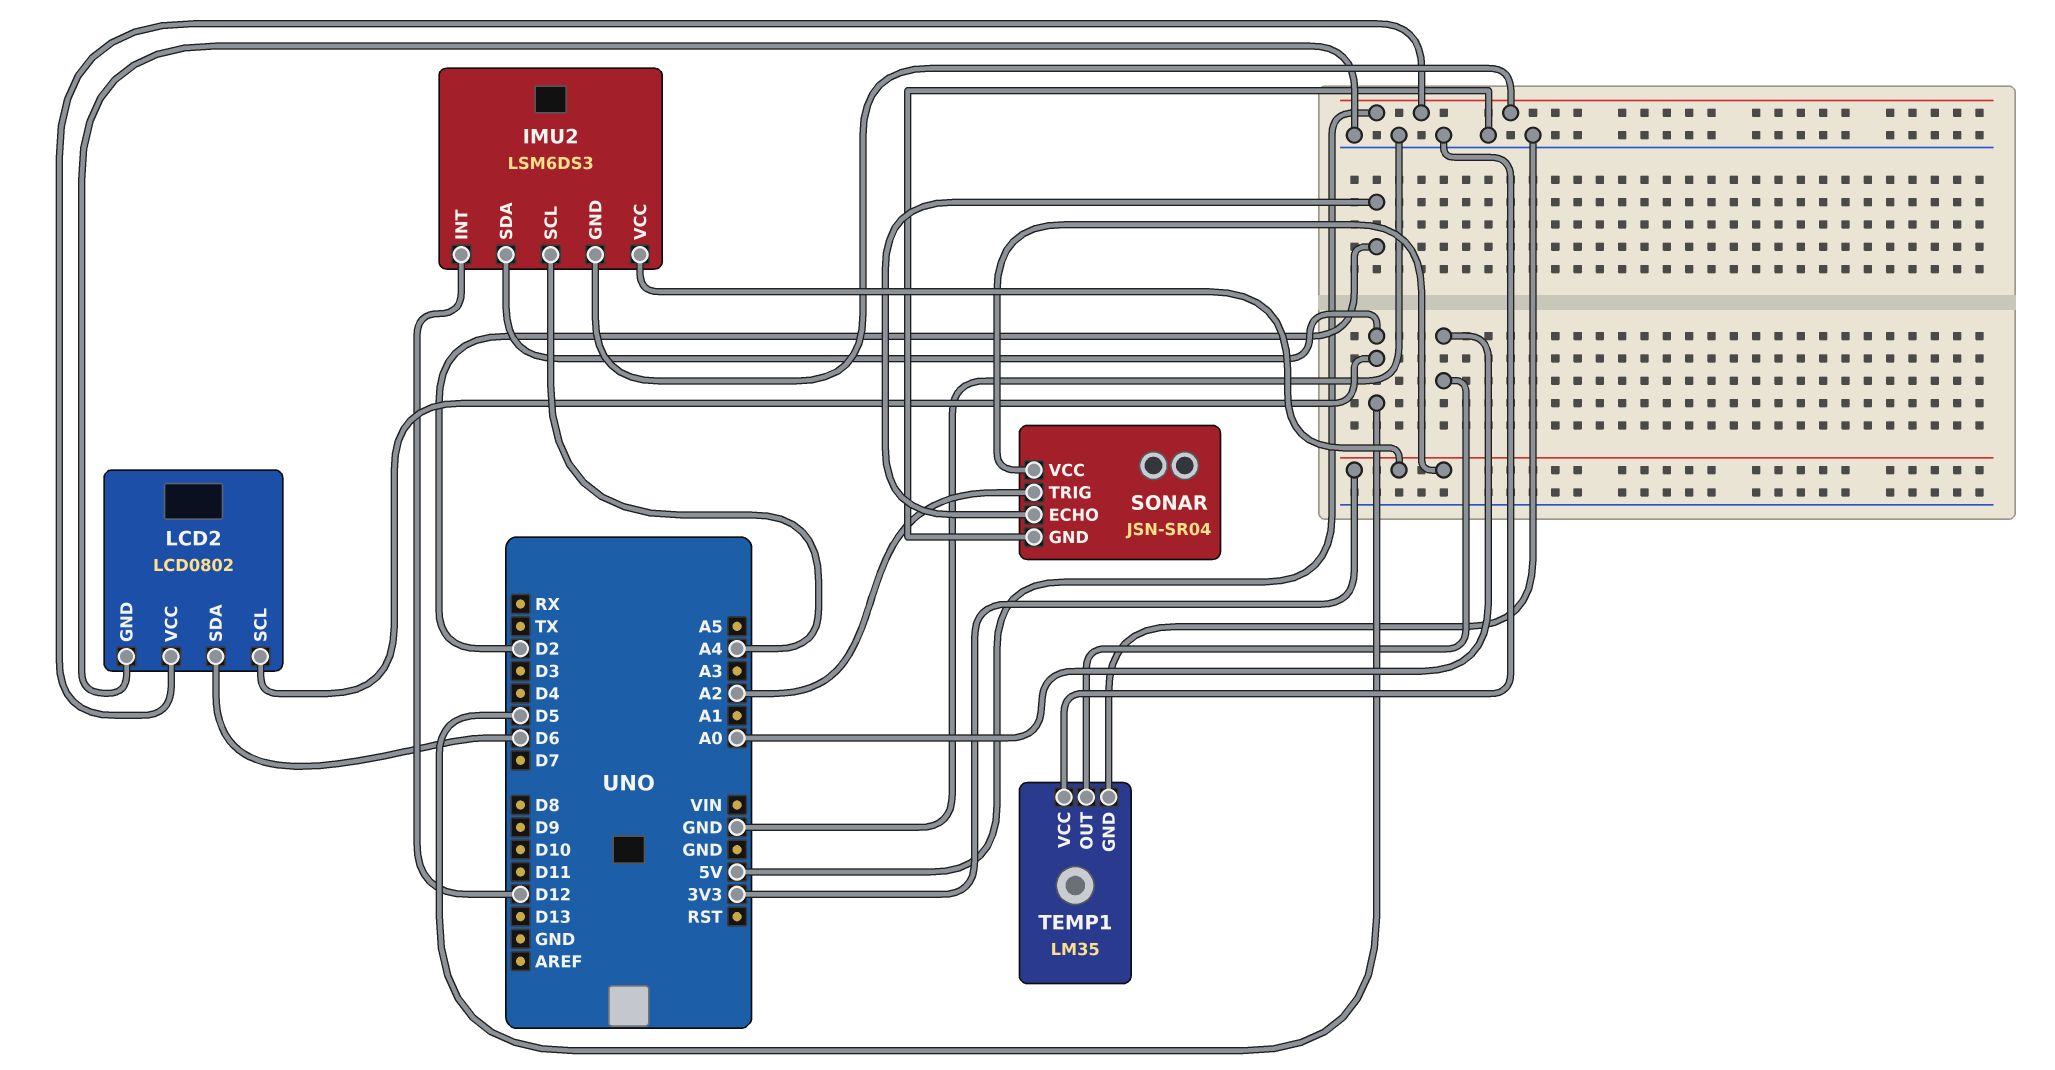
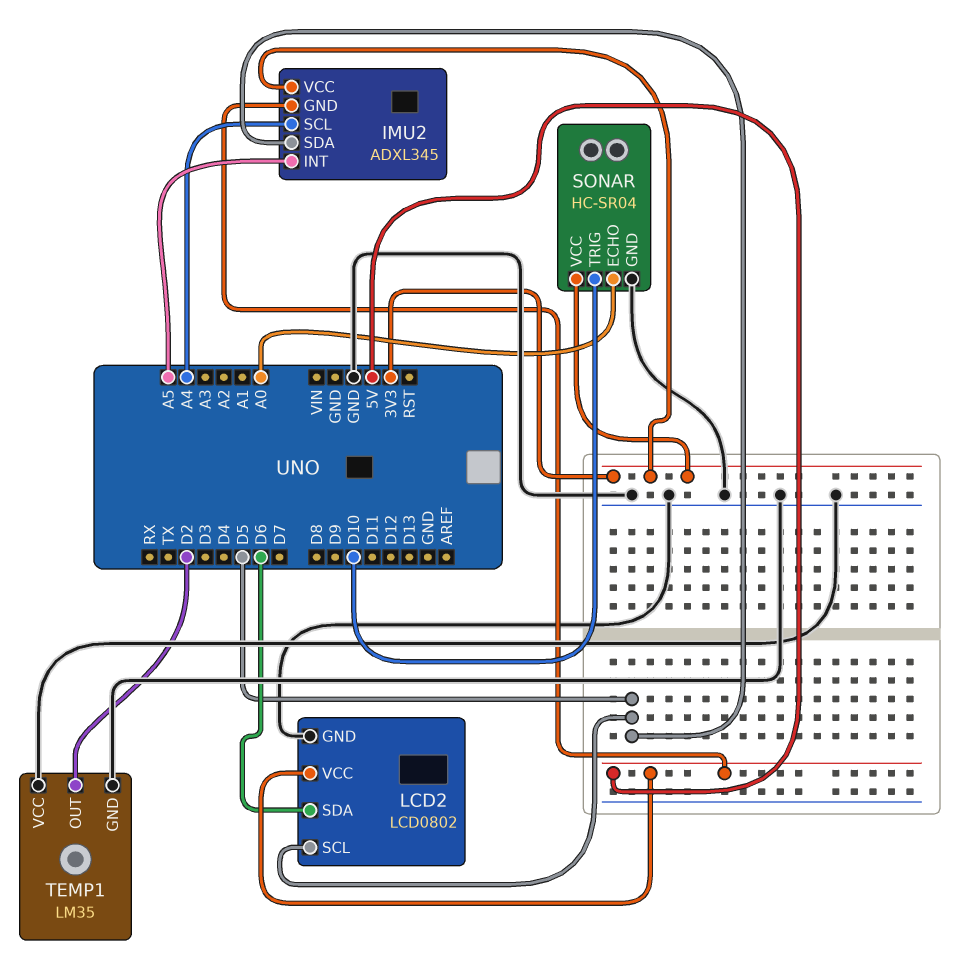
IMU2: LSM6DS3 -> ADXL345
IMU2 pin INT: D12 -> A5
SONAR: JSN-SR04 -> HC-SR04
SONAR pin ECHO: D2 -> A0
SONAR pin TRIG: A2 -> D10
TEMP1 pin OUT: A0 -> D2

